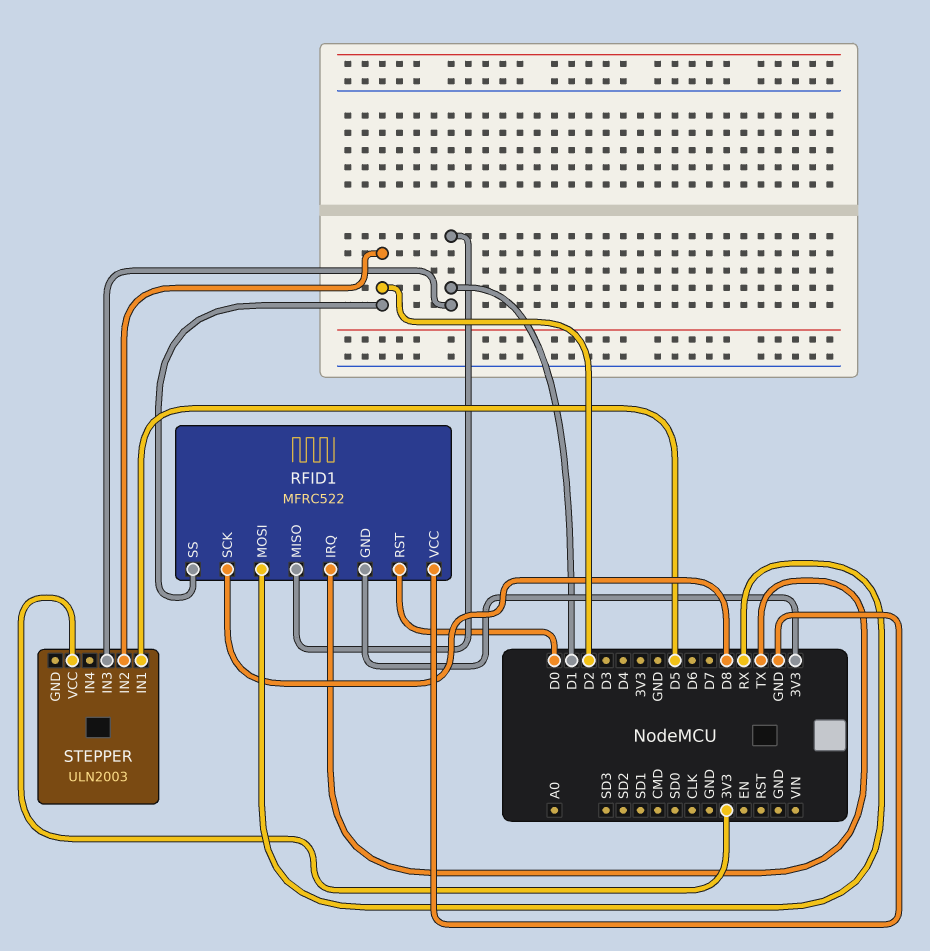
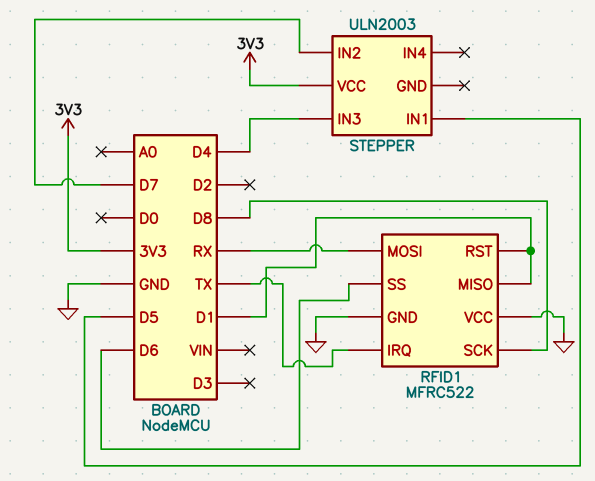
RFID1 pin GND: 3V3 -> GND
RFID1 pin RST: D0 -> D1
RFID1 pin SS: D2 -> D6
STEPPER pin IN2: D2 -> D7
STEPPER pin IN3: D1 -> D4

